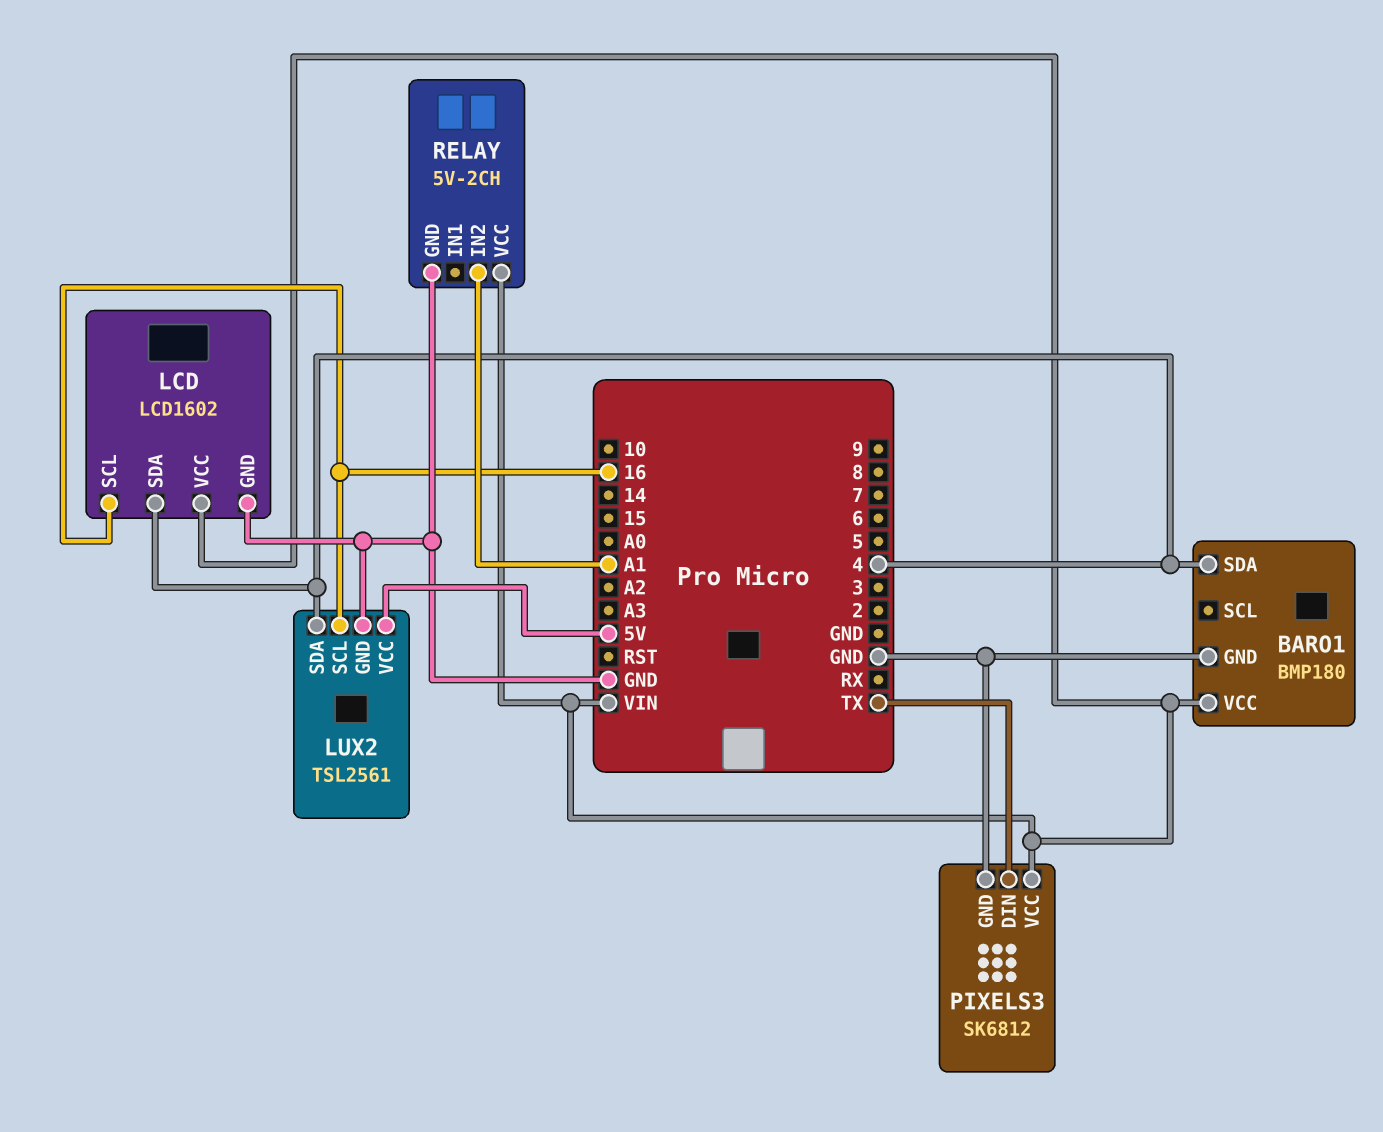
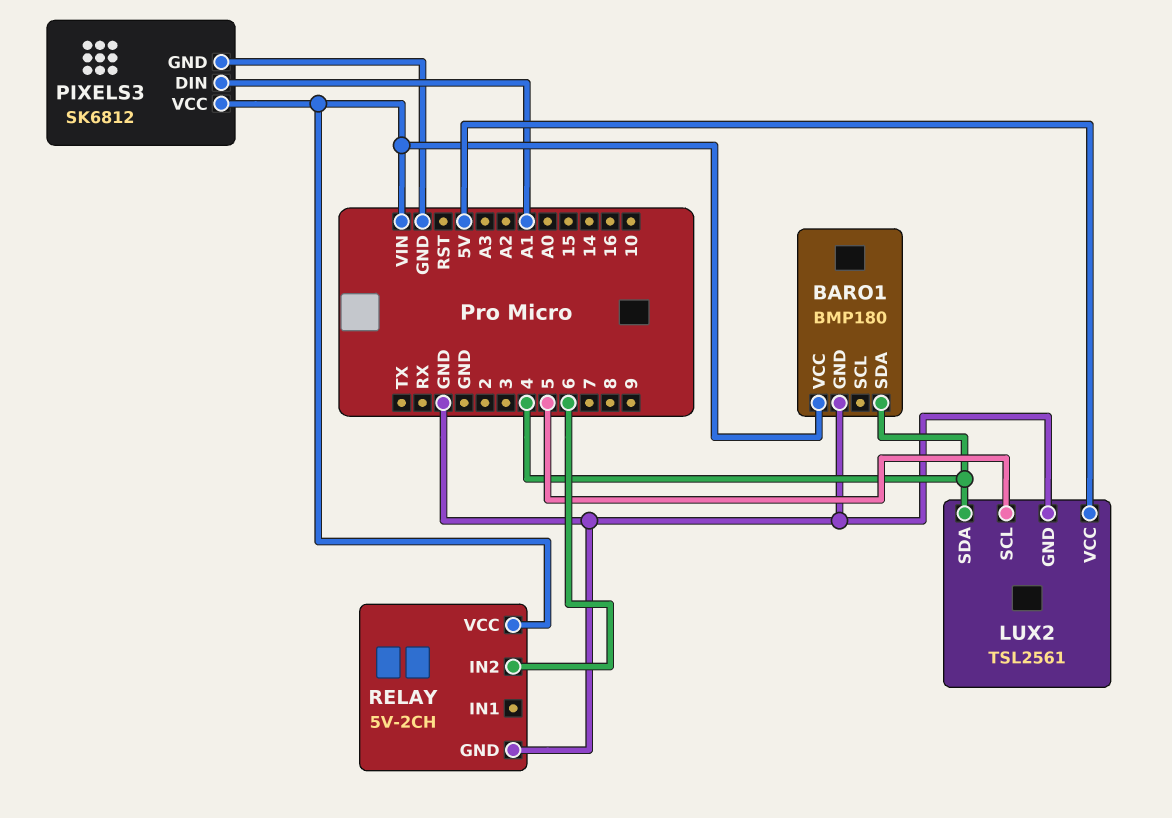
LCD: LCD1602 -> none
LCD pin GND: GND -> none
LCD pin SCL: 16 -> none
LCD pin SDA: 4 -> none
LCD pin VCC: VIN -> none
LUX2 pin SCL: 16 -> 5
PIXELS3 pin DIN: TX -> A1
RELAY pin IN2: A1 -> 6

